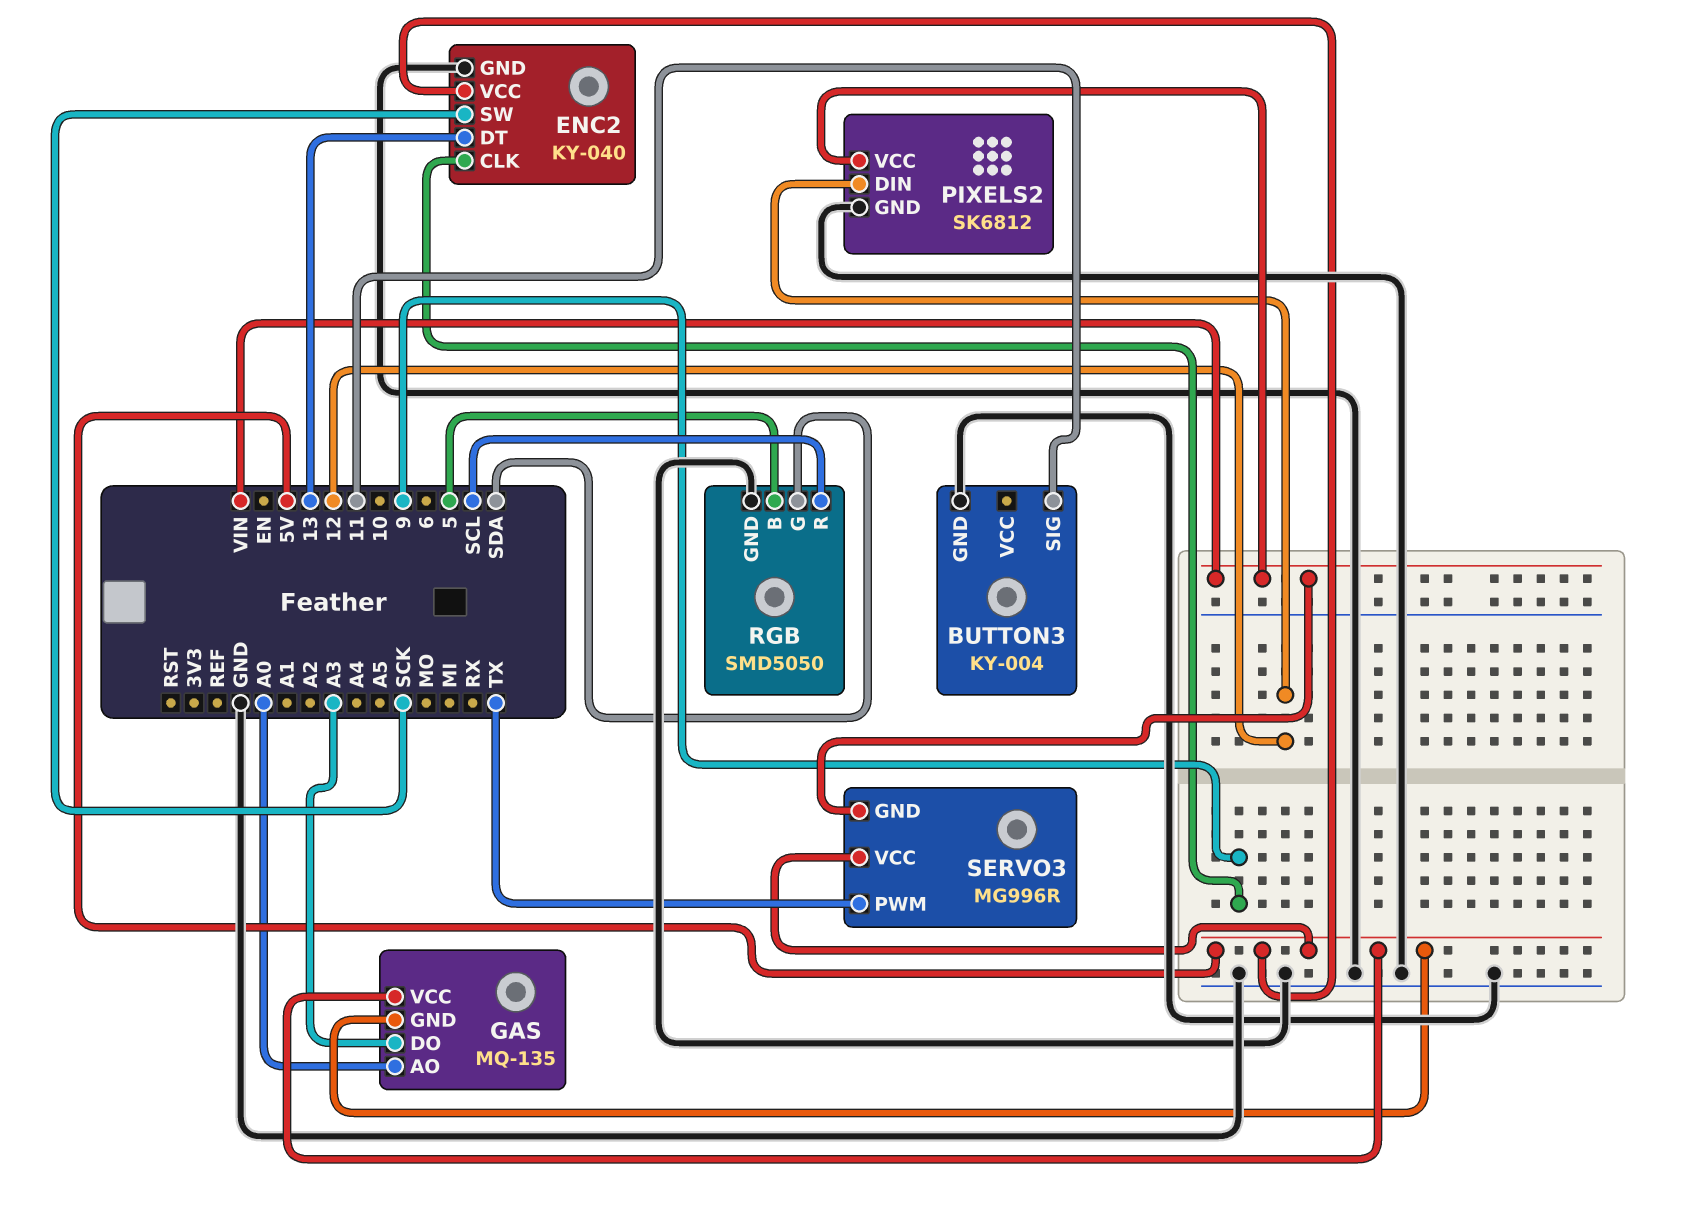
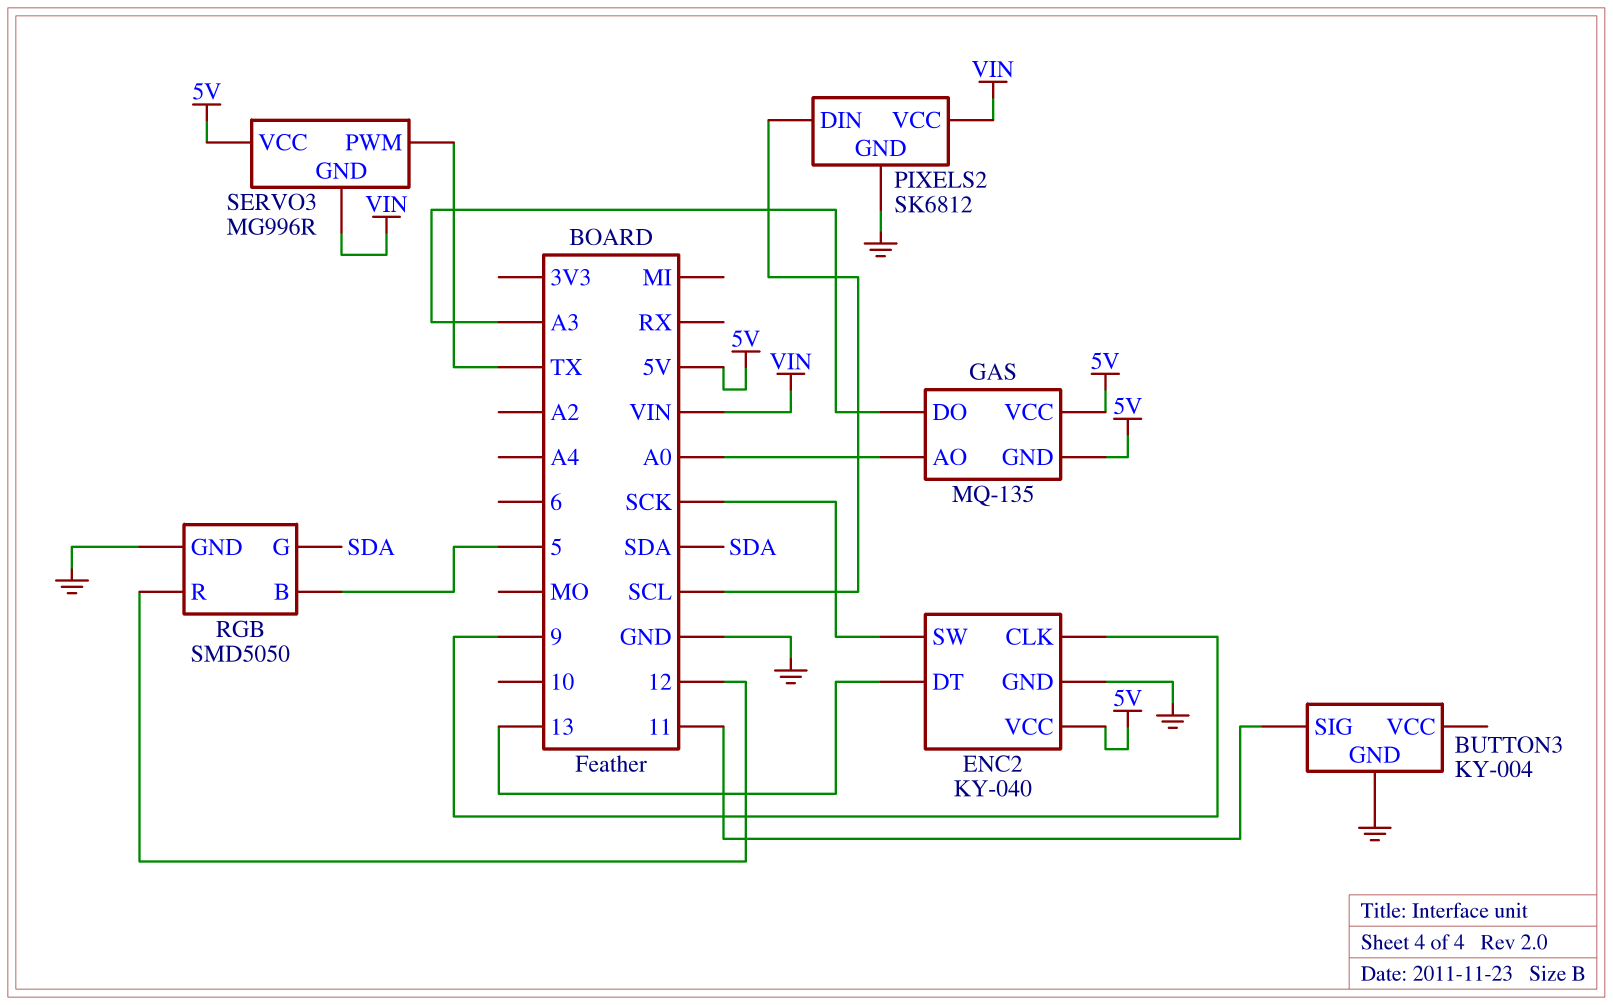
PIXELS2 pin DIN: 12 -> SCL
RGB pin R: SCL -> 12

